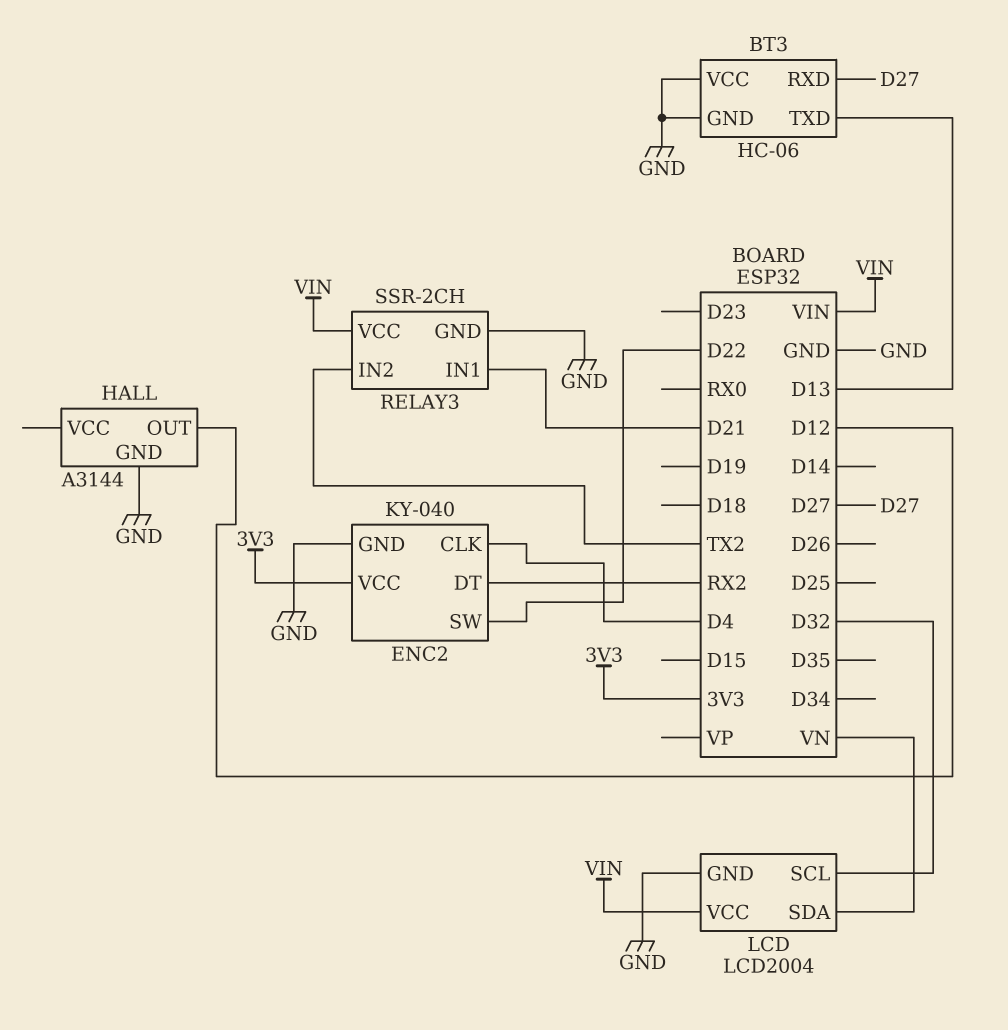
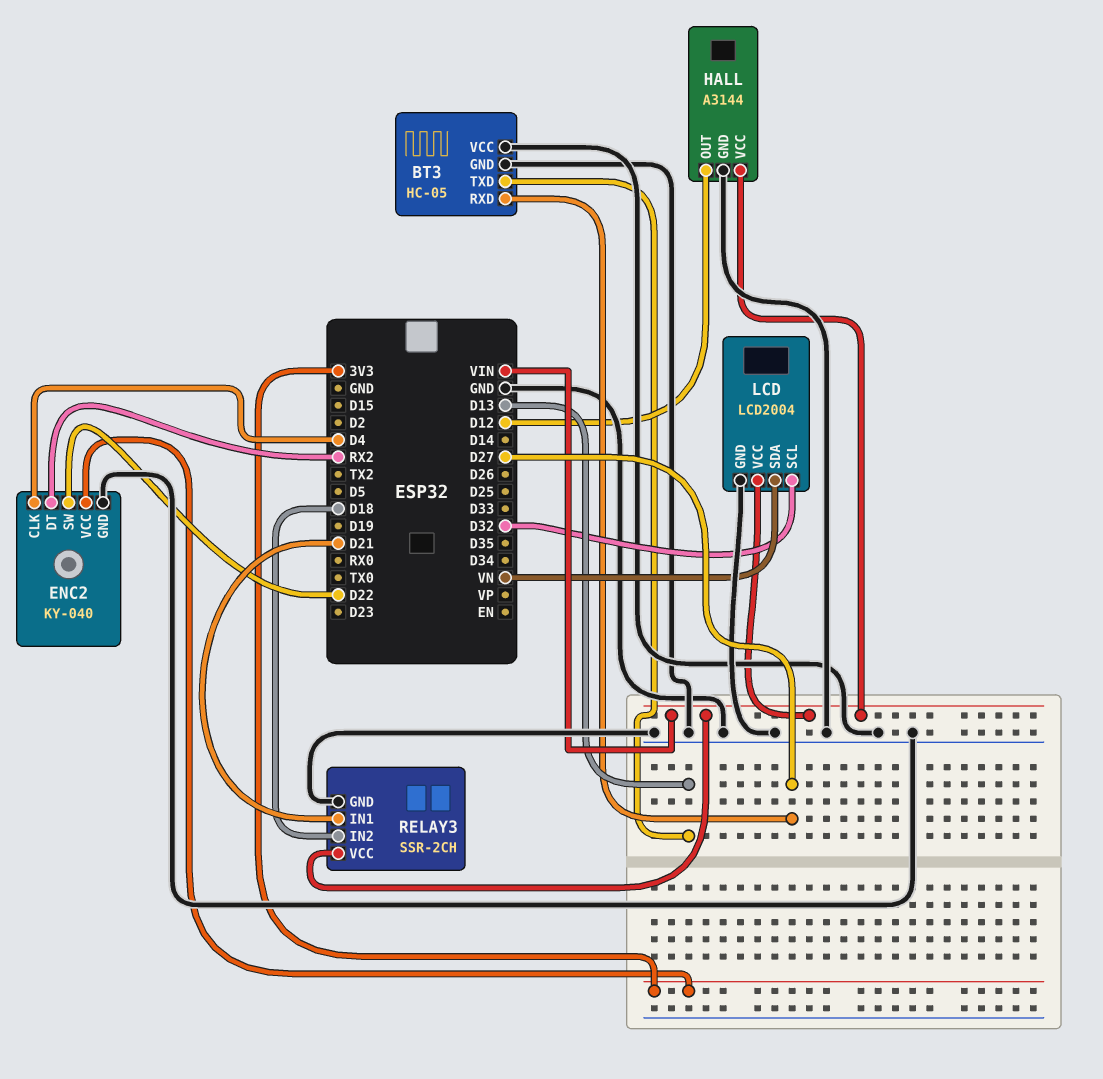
BT3: HC-06 -> HC-05
HALL pin VCC: none -> VIN
RELAY3 pin IN2: TX2 -> D18

